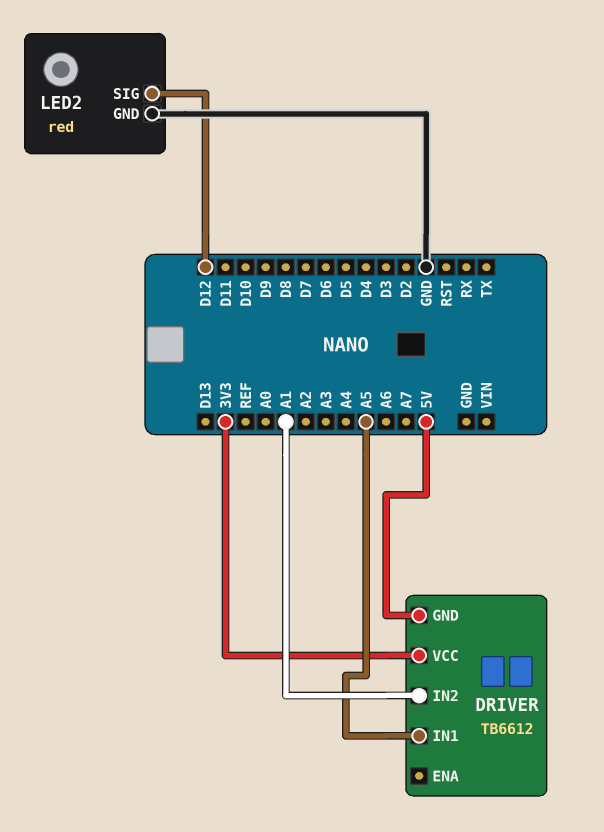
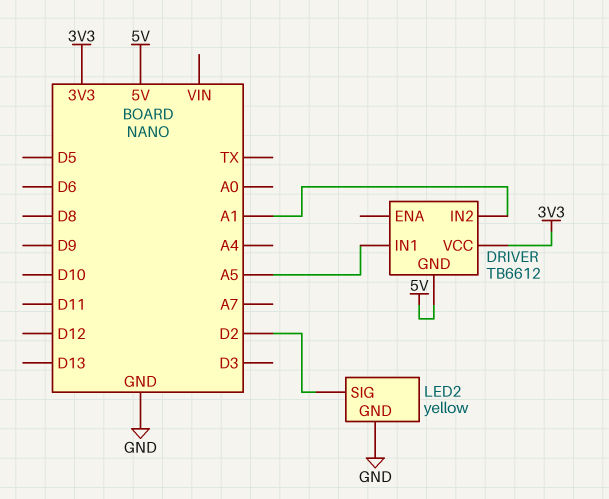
LED2: red -> yellow
LED2 pin SIG: D12 -> D2

